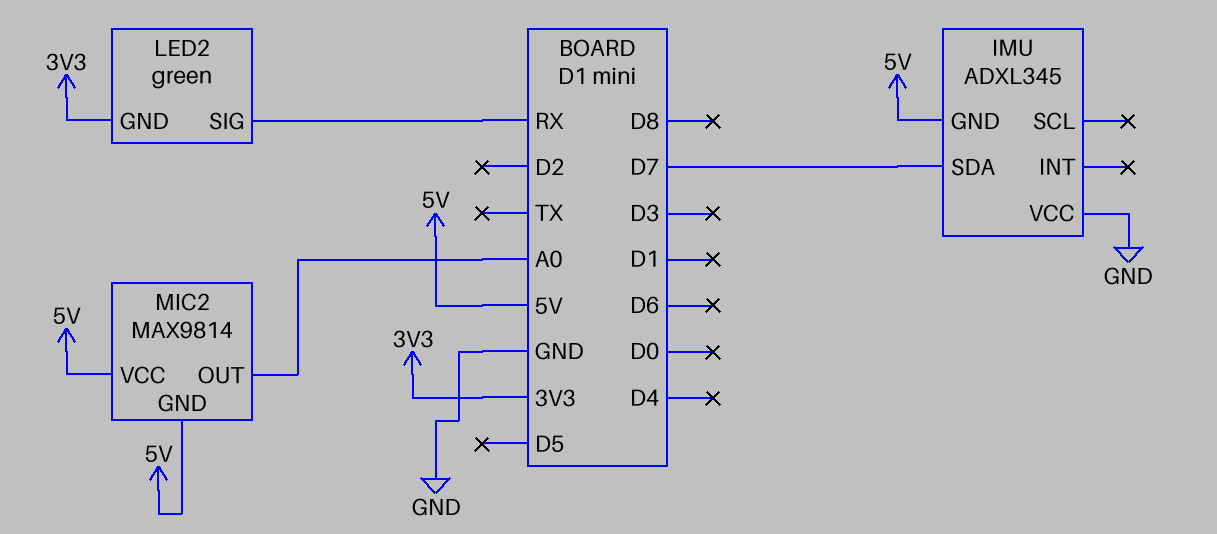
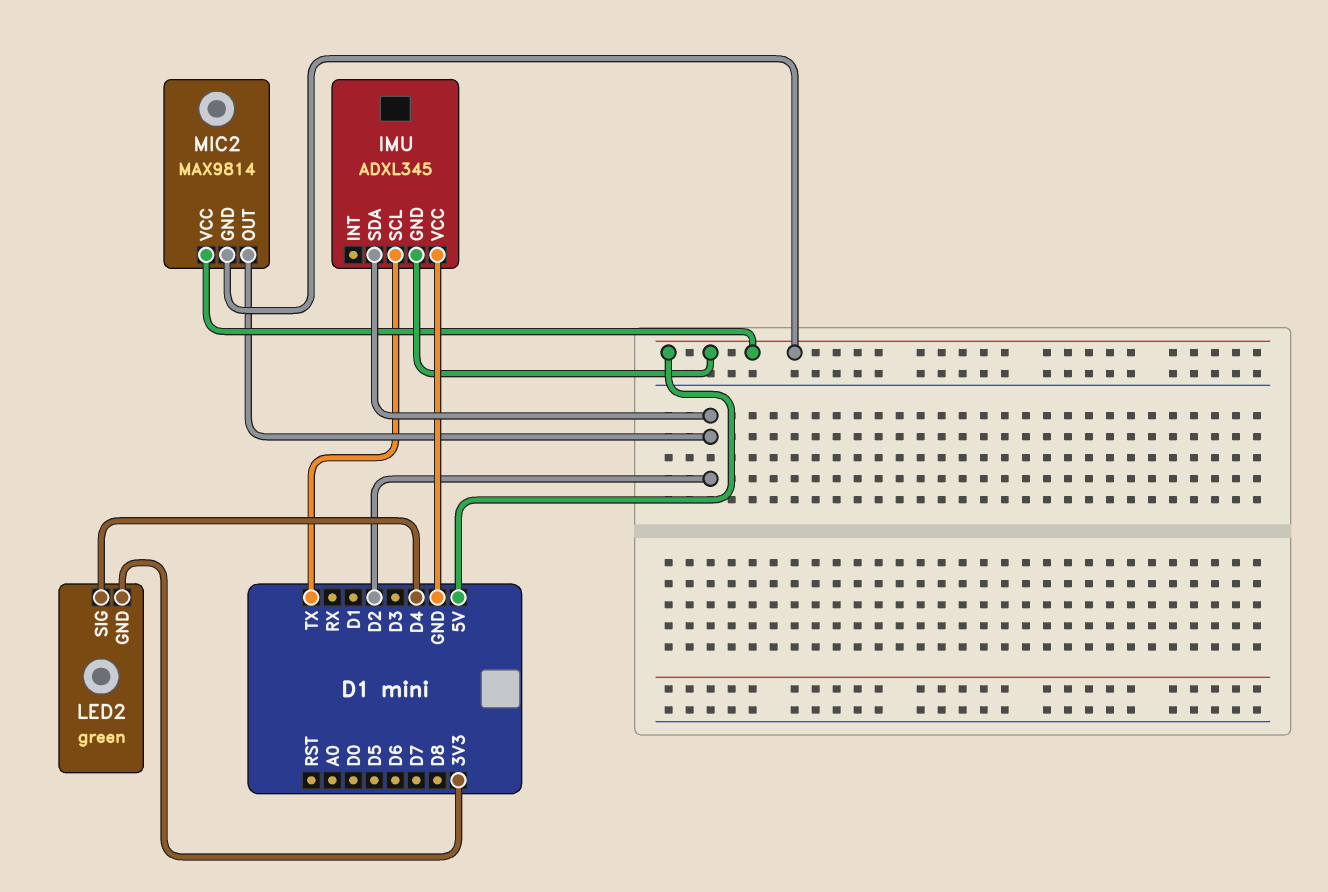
IMU pin SCL: none -> TX
IMU pin SDA: D7 -> D2
LED2 pin SIG: RX -> D4
MIC2 pin OUT: A0 -> D2

